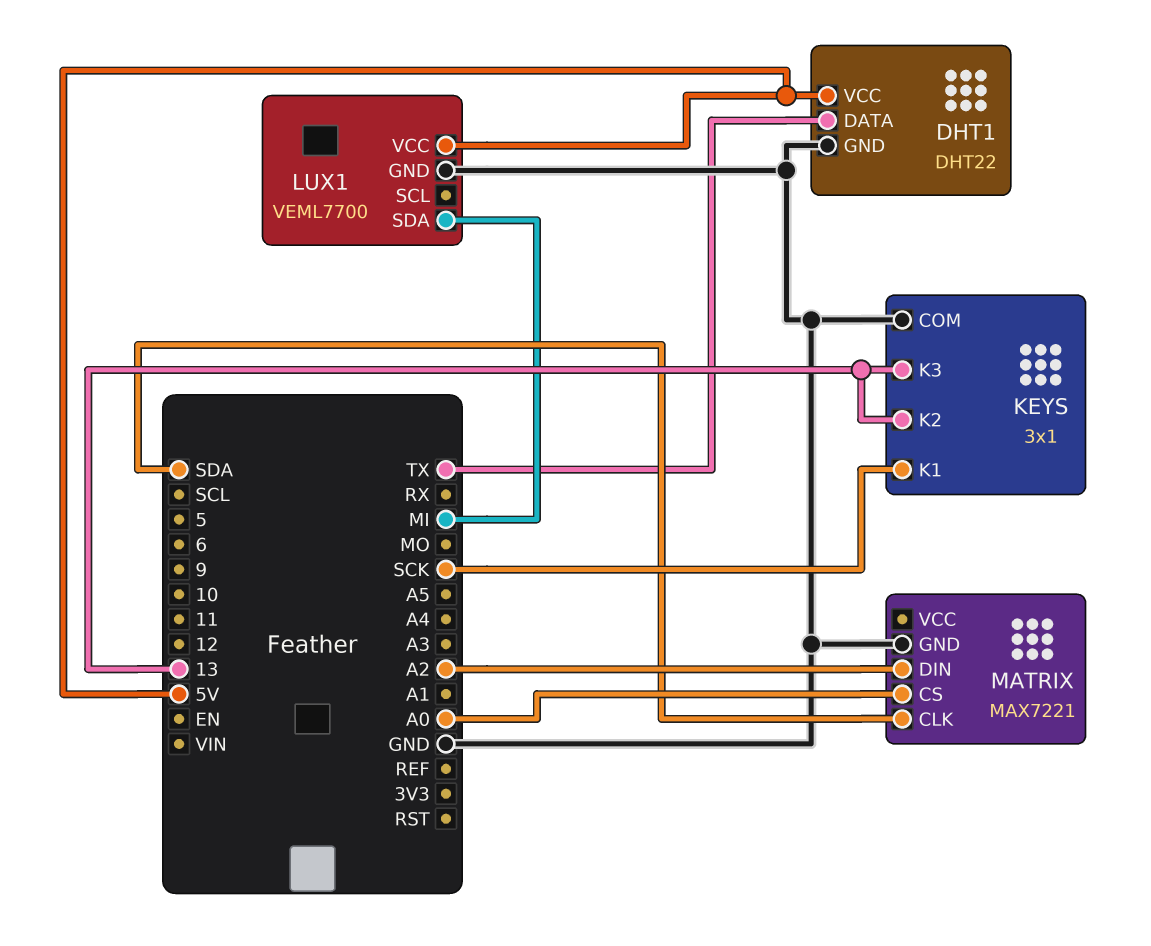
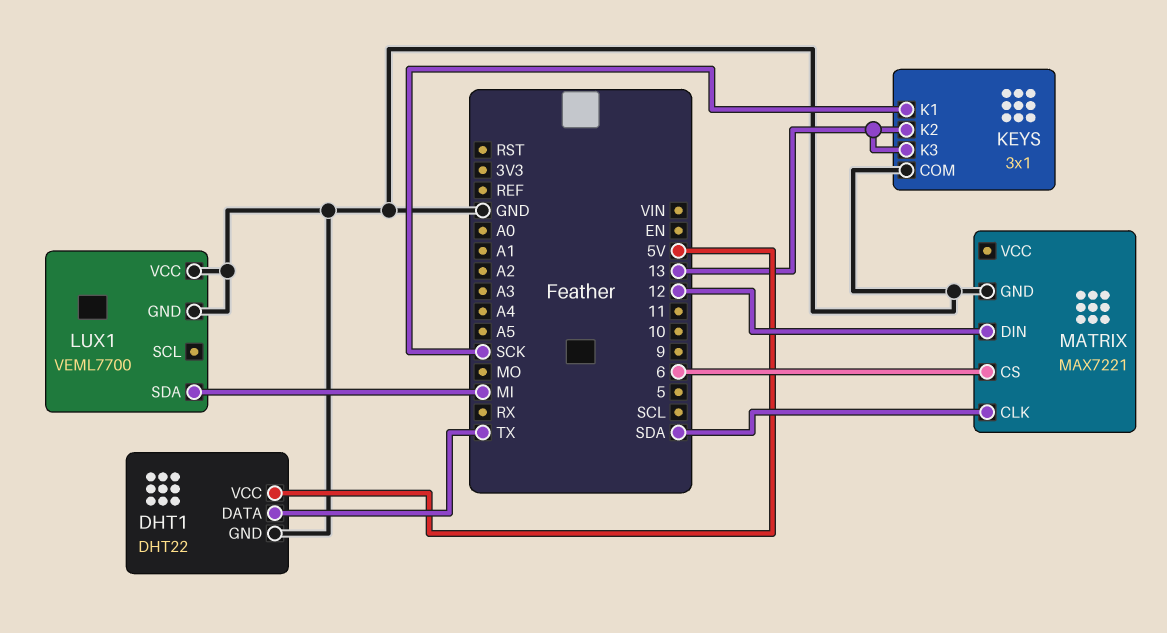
LUX1 pin VCC: 5V -> GND
MATRIX pin CS: A0 -> 6
MATRIX pin DIN: A2 -> 12

